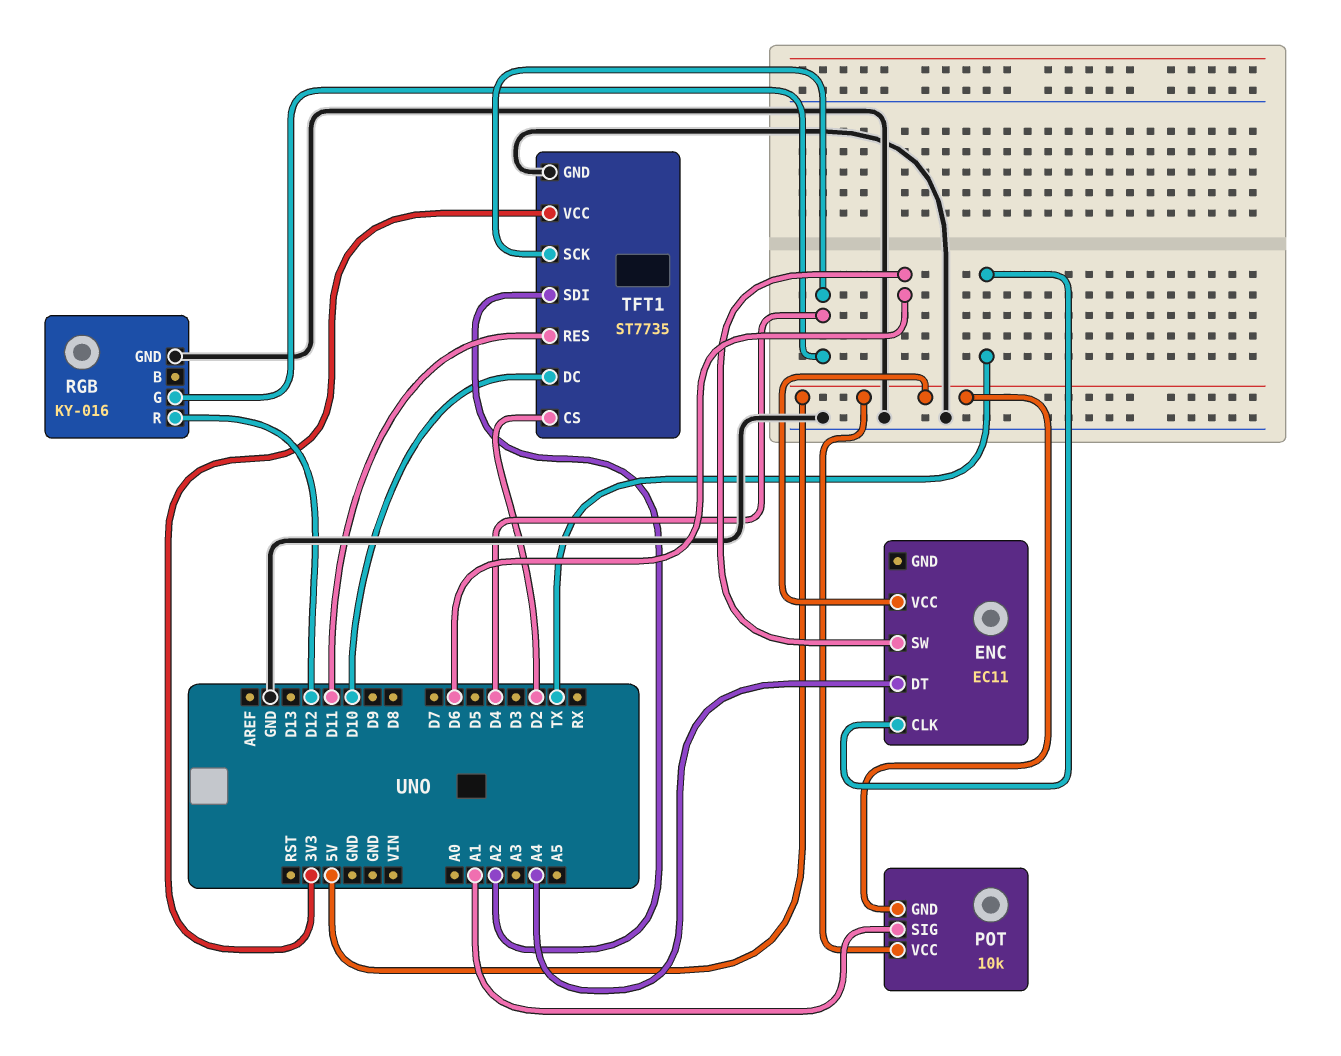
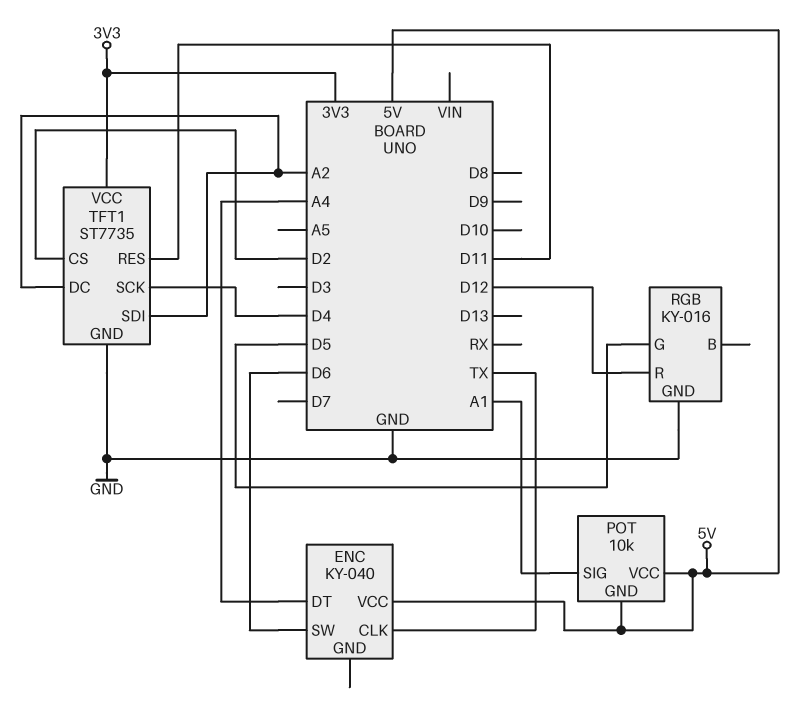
ENC: EC11 -> KY-040
RGB pin G: D4 -> D5
TFT1 pin DC: D10 -> A2

